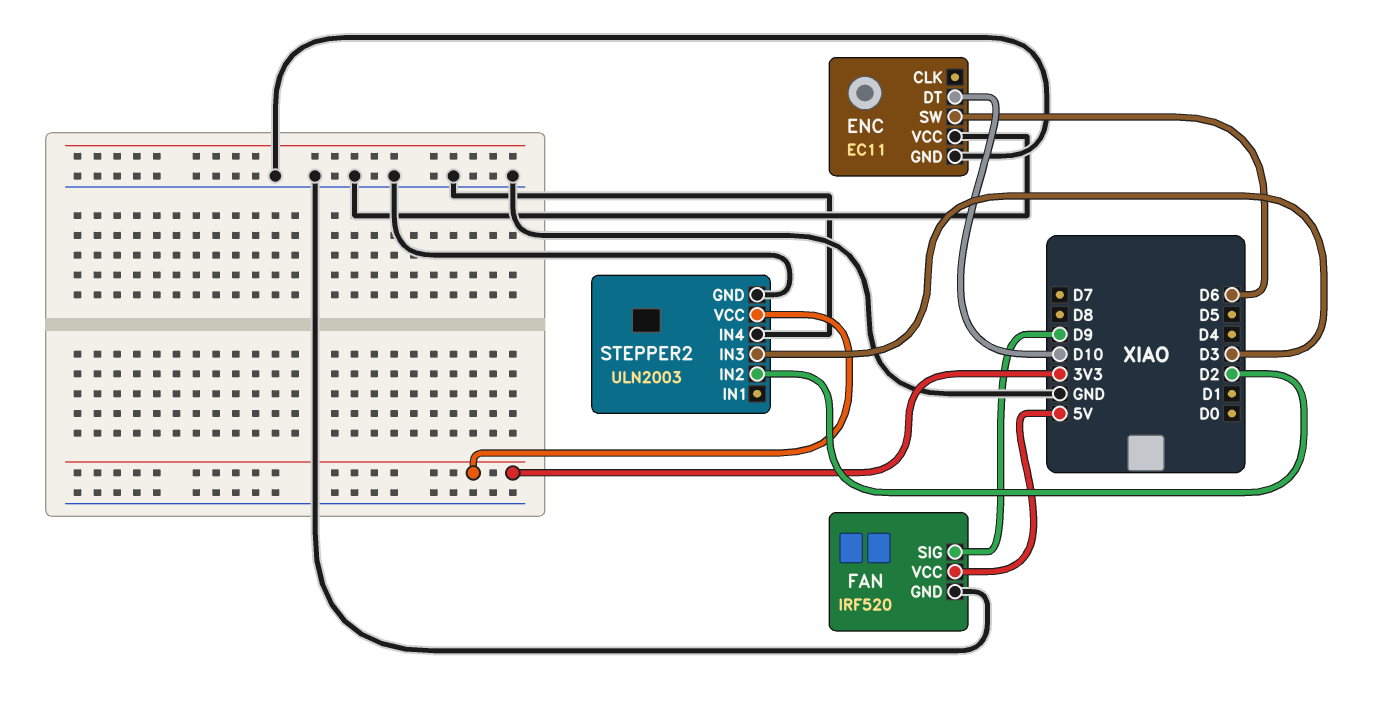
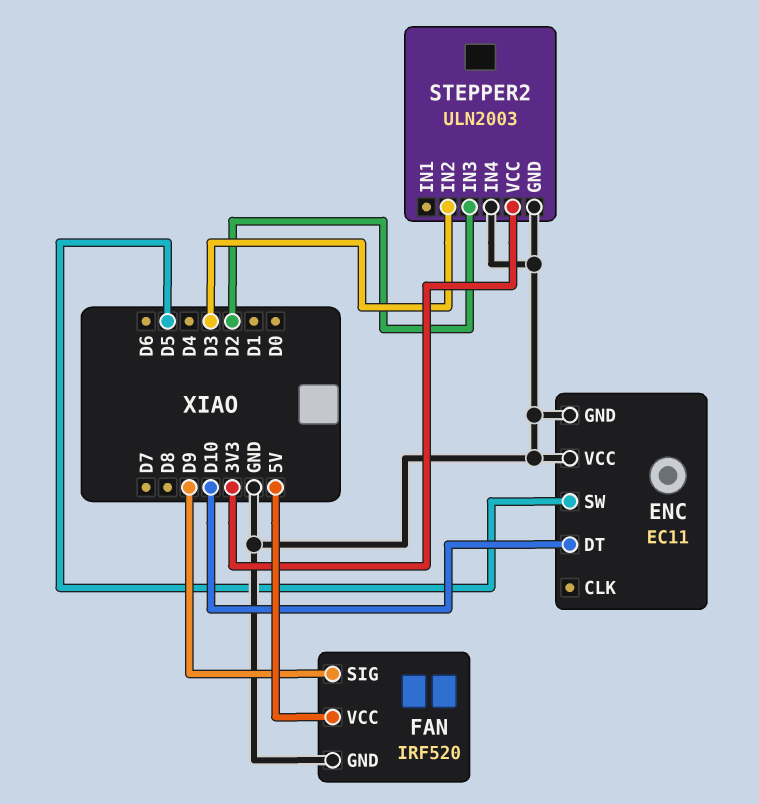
ENC pin SW: D6 -> D5
STEPPER2 pin IN2: D2 -> D3
STEPPER2 pin IN3: D3 -> D2

